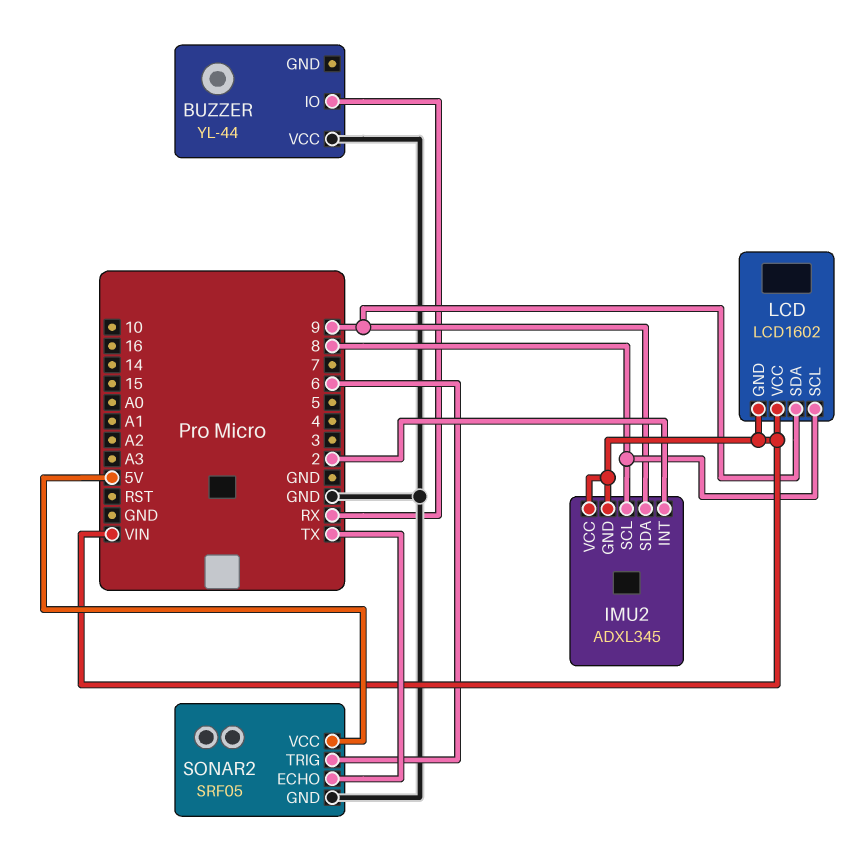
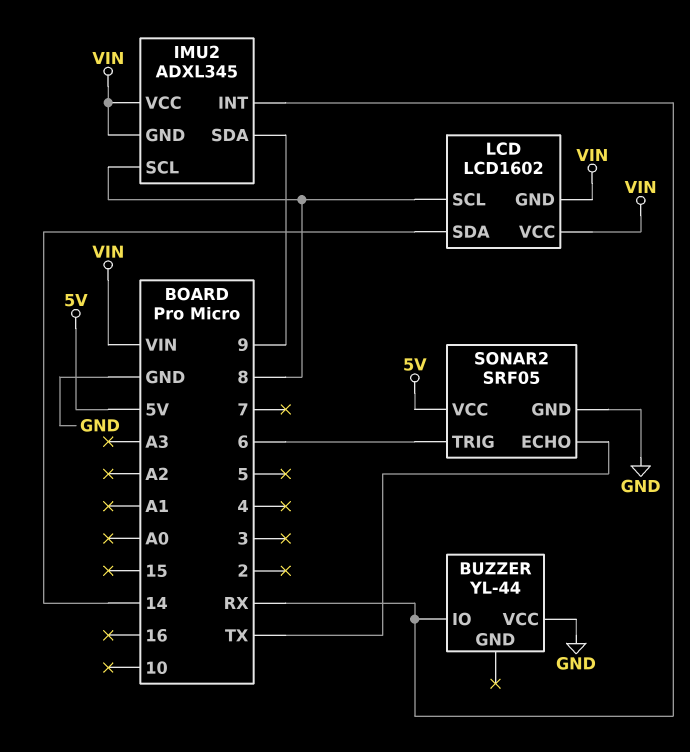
IMU2 pin INT: 2 -> RX
LCD pin SDA: 9 -> 14

